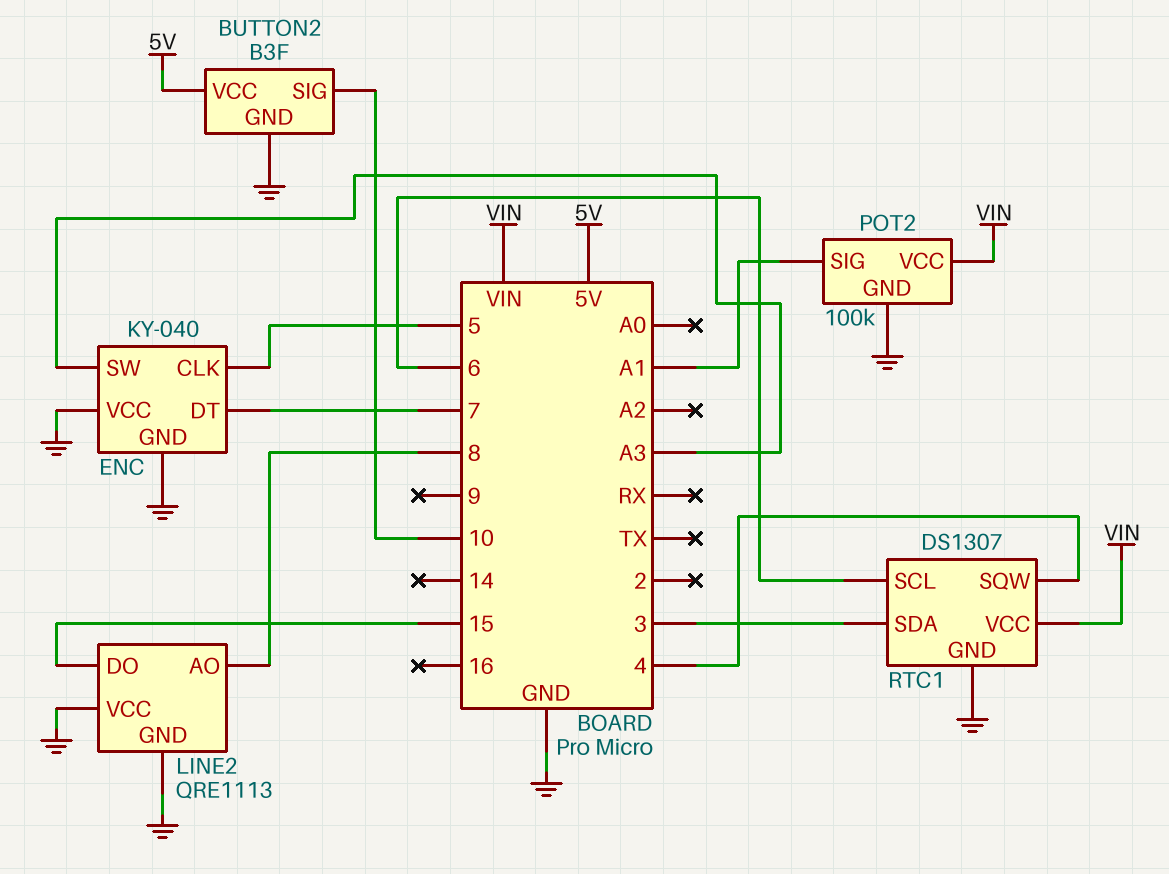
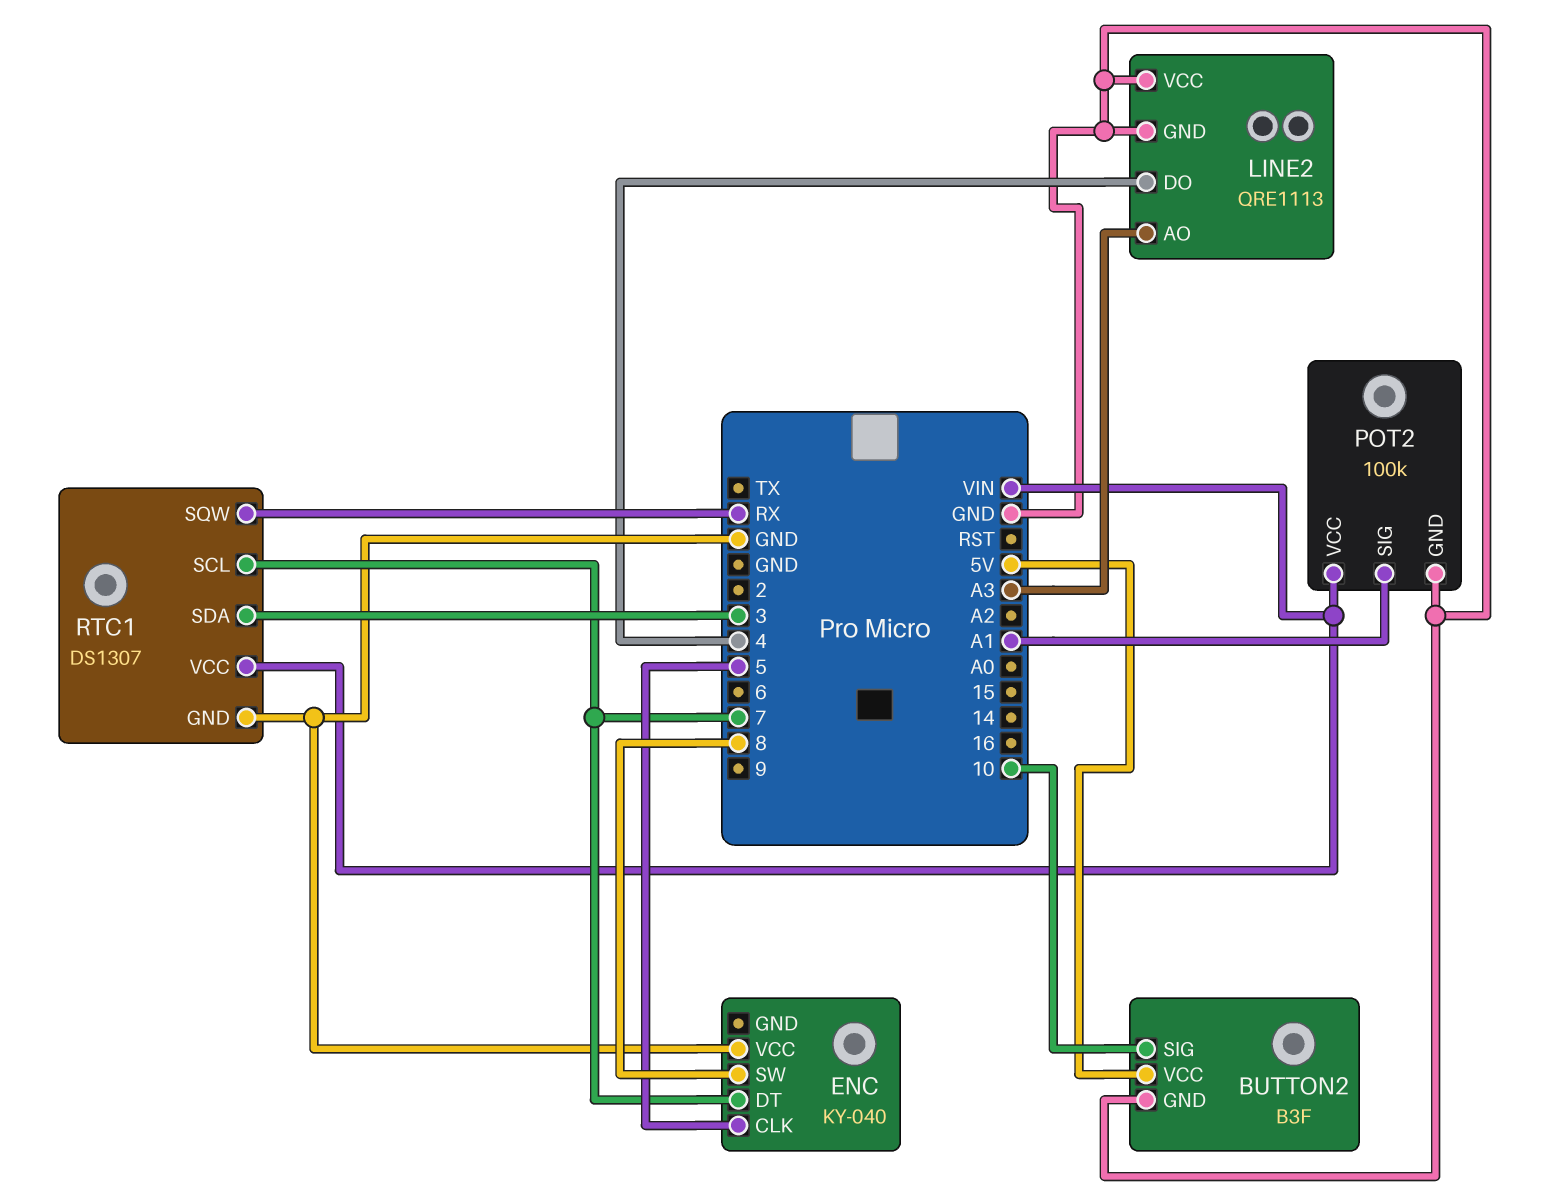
ENC pin GND: GND -> none
ENC pin SW: A3 -> 8
LINE2 pin AO: 8 -> A3
LINE2 pin DO: 15 -> 4
RTC1 pin SCL: 6 -> 7
RTC1 pin SQW: 4 -> RX

